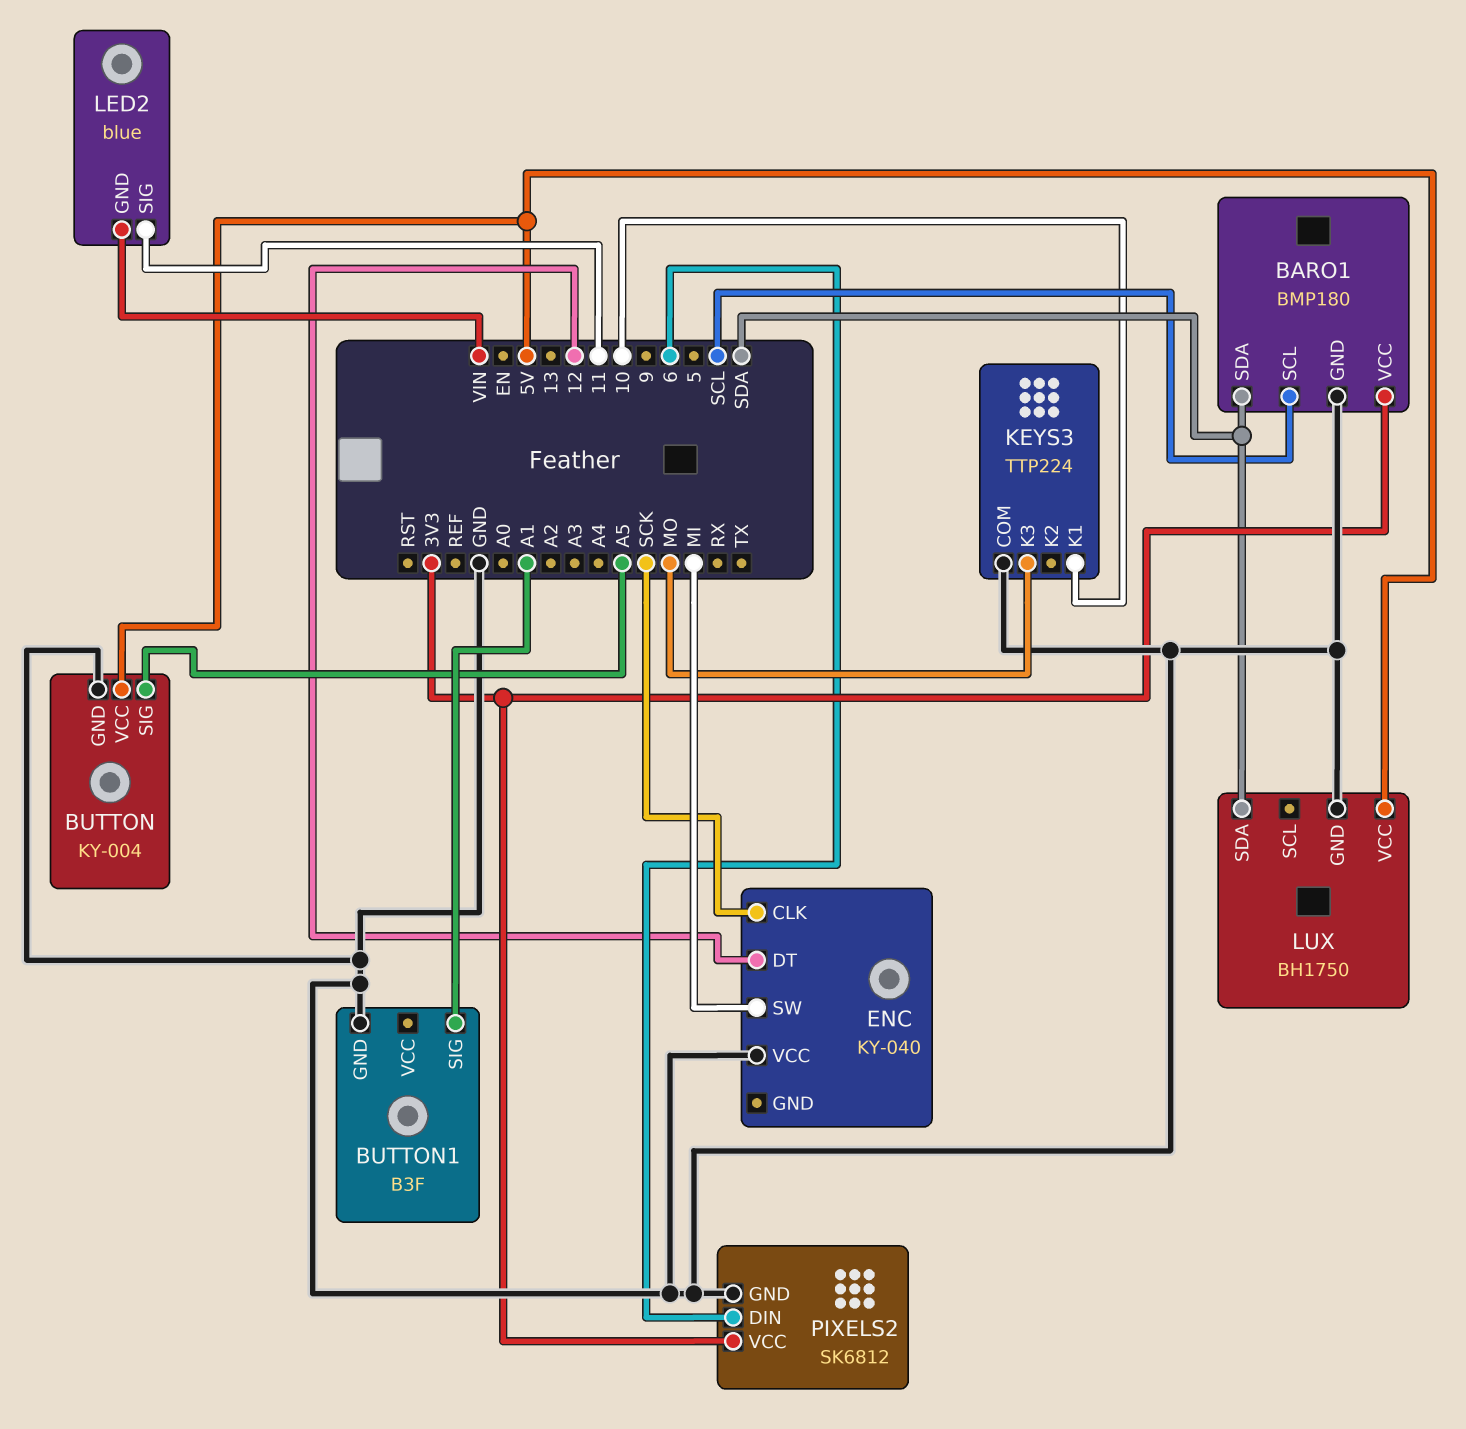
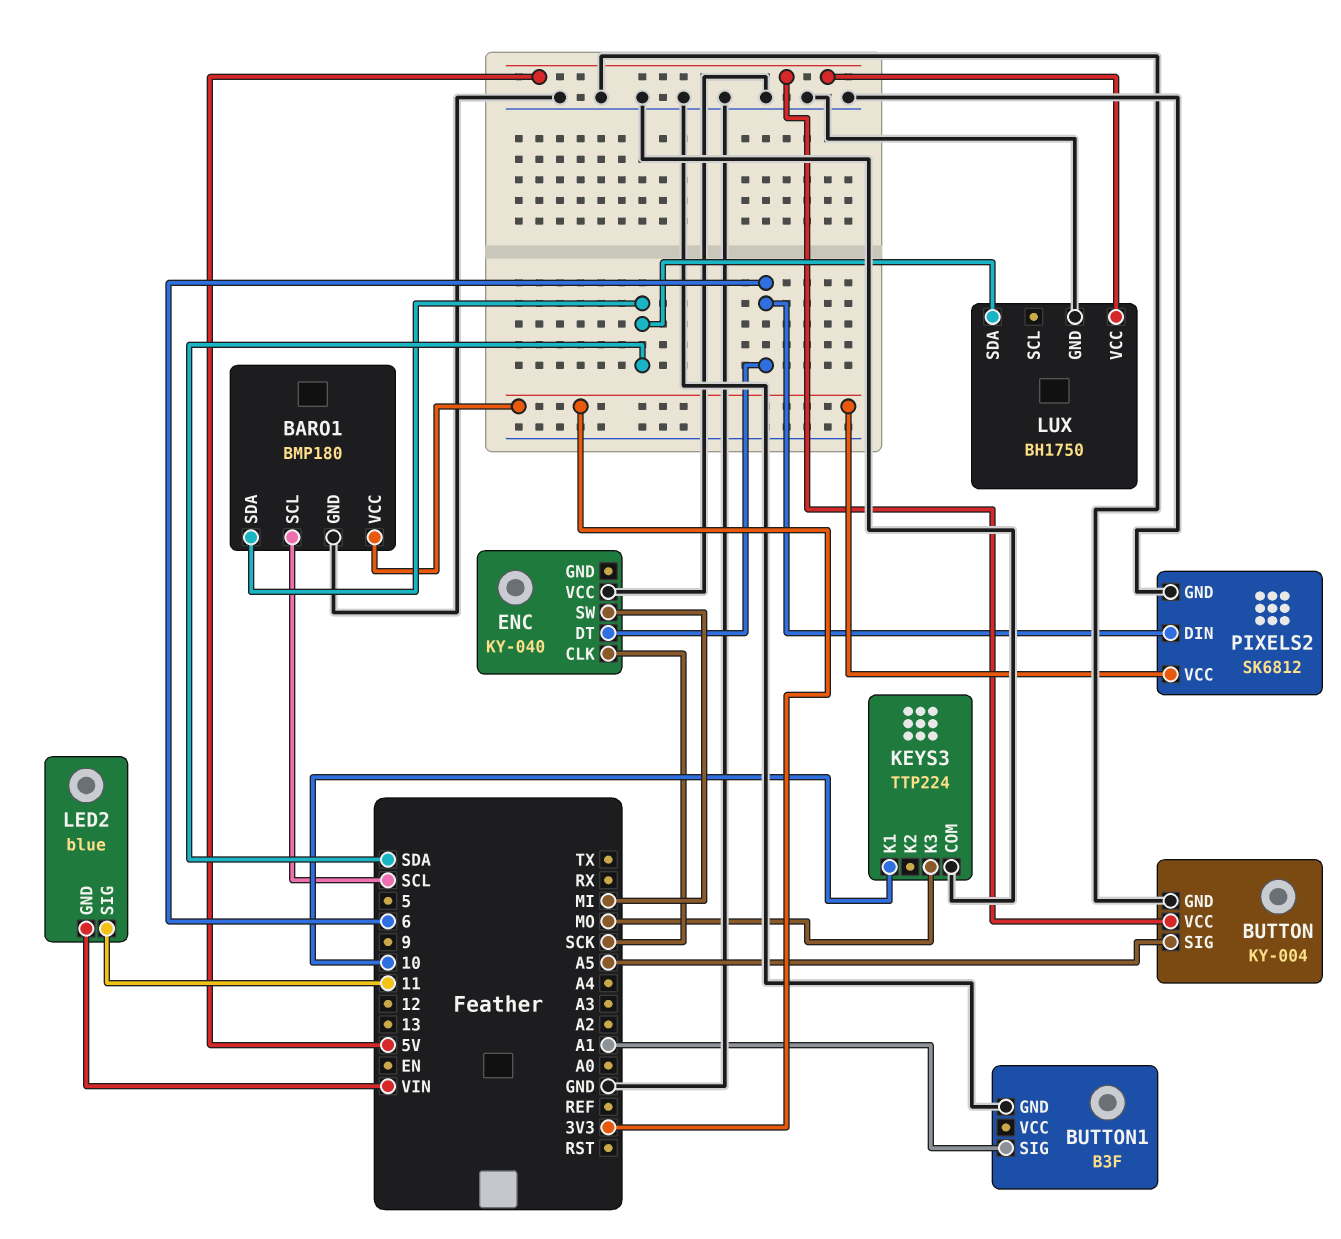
ENC pin DT: 12 -> 6

